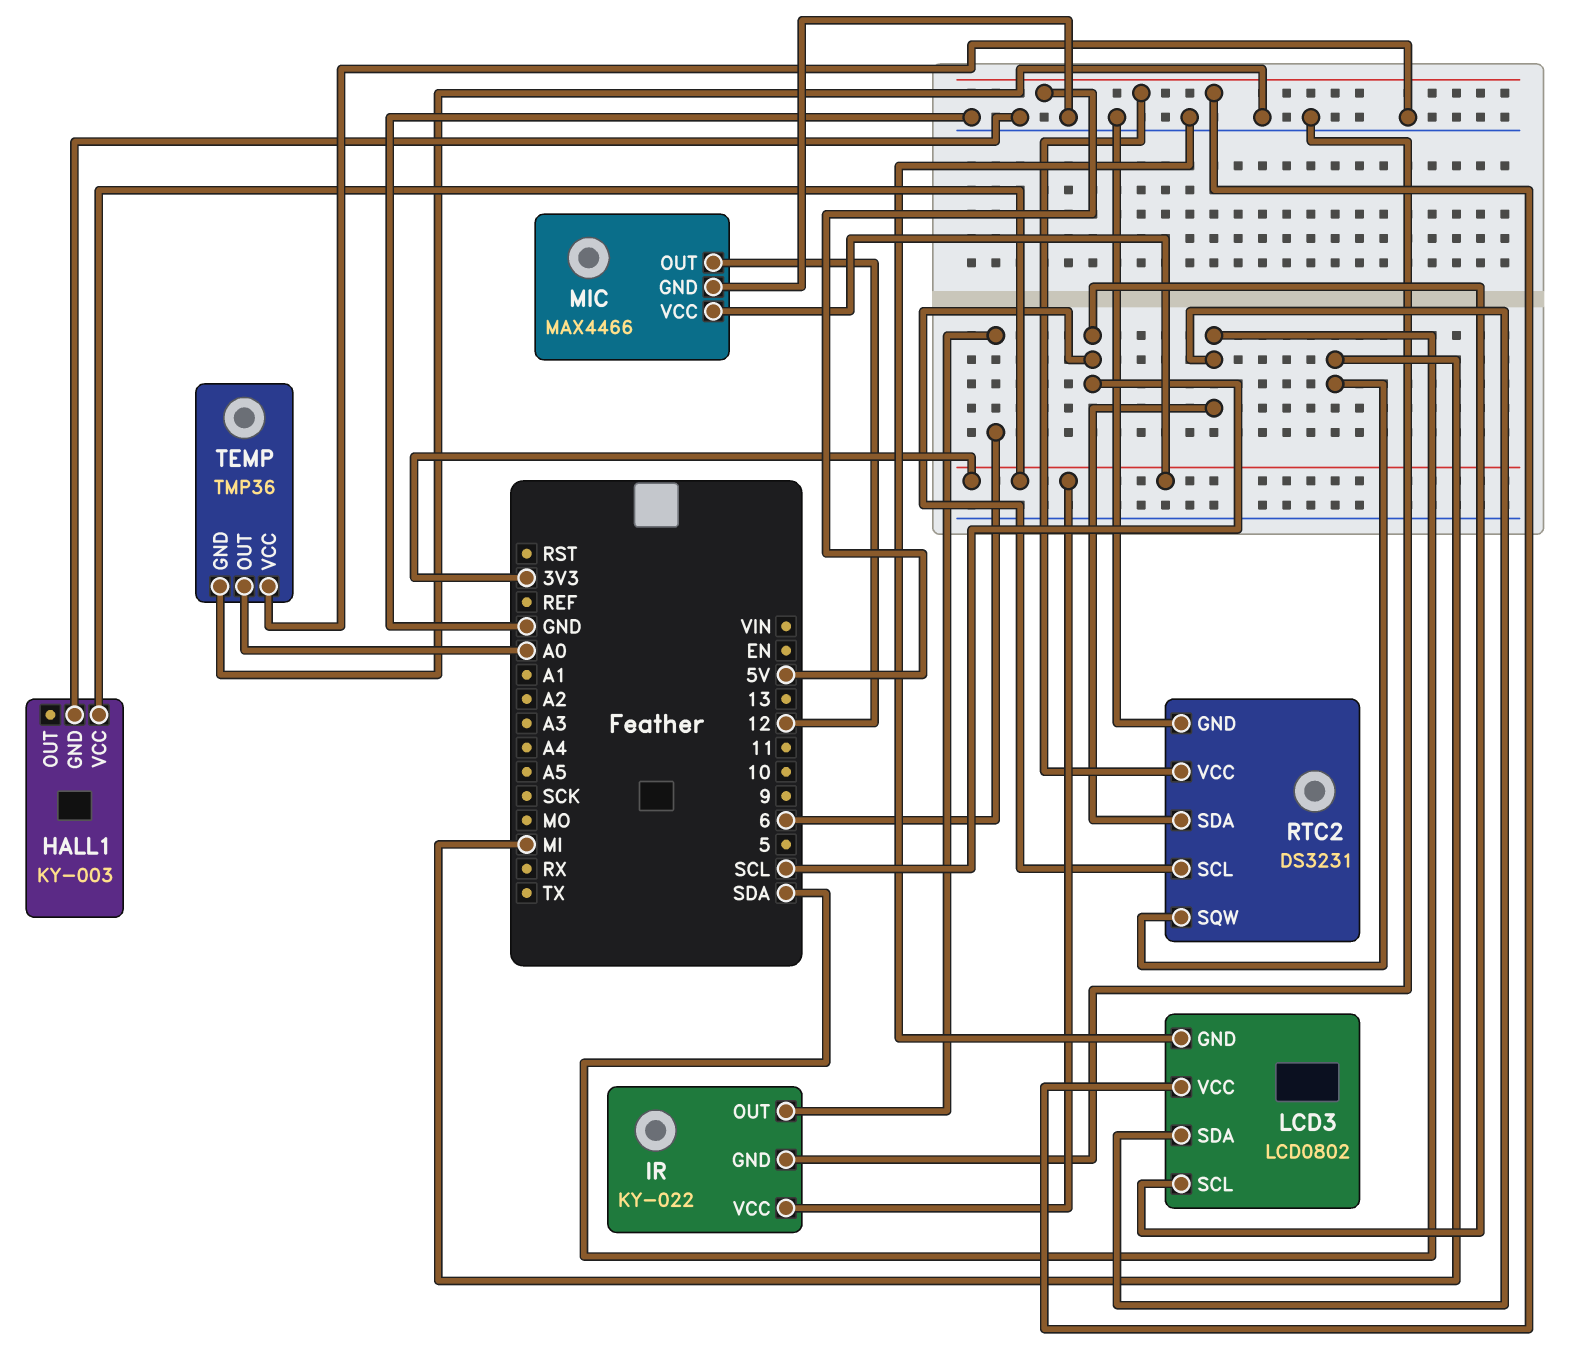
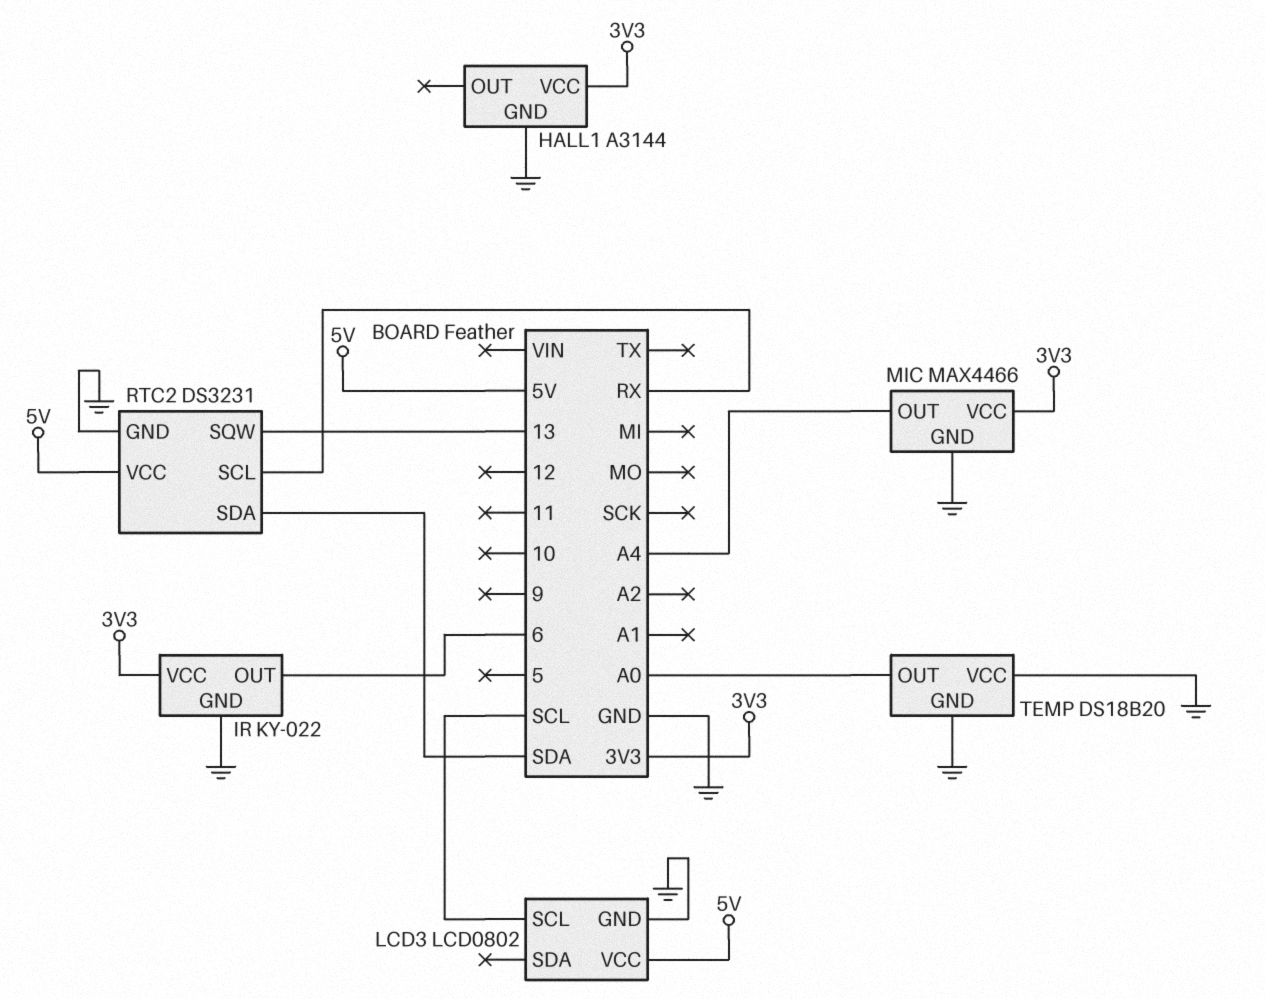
HALL1: KY-003 -> A3144
LCD3 pin SDA: SDA -> none
MIC pin OUT: 12 -> A4
RTC2 pin SCL: SCL -> RX
RTC2 pin SQW: MI -> 13
TEMP: TMP36 -> DS18B20

